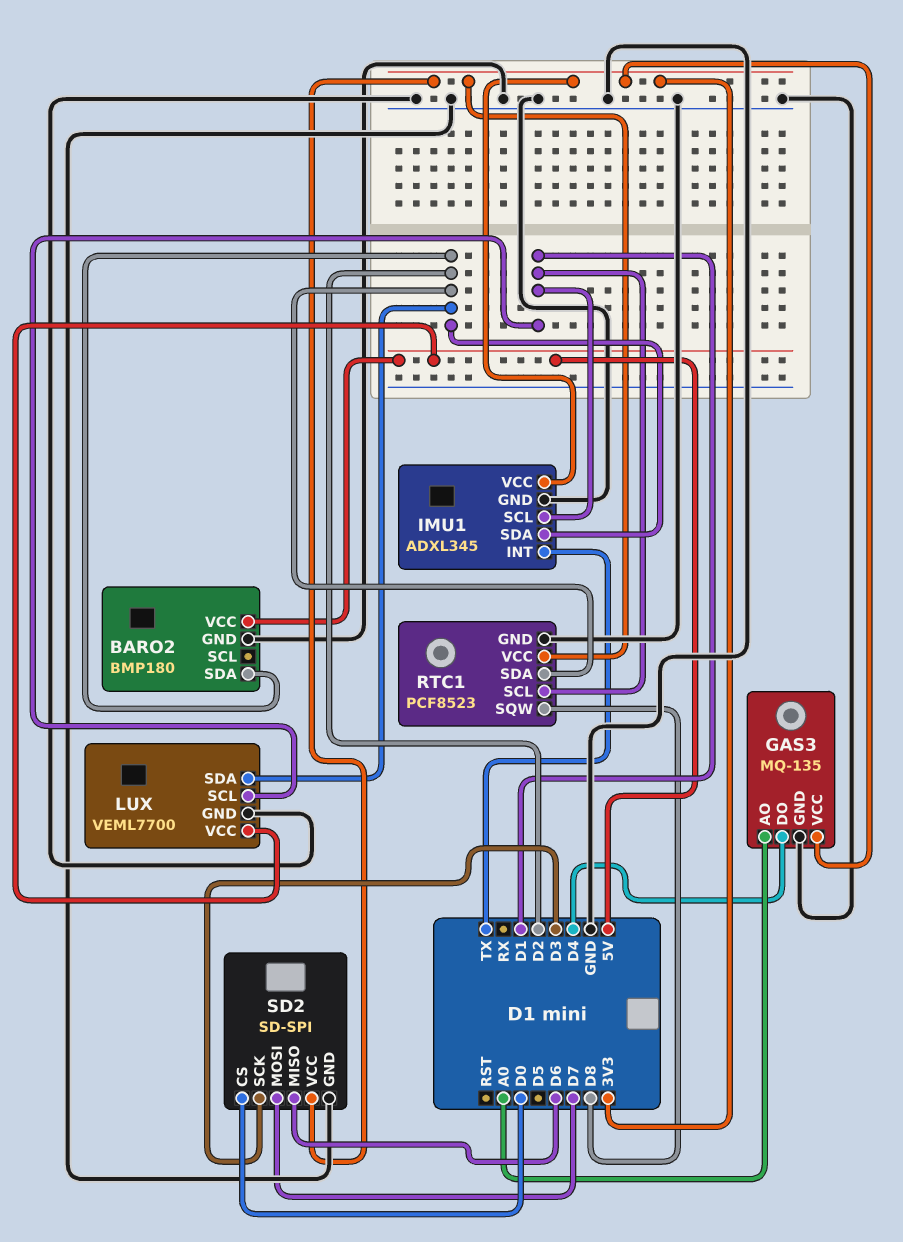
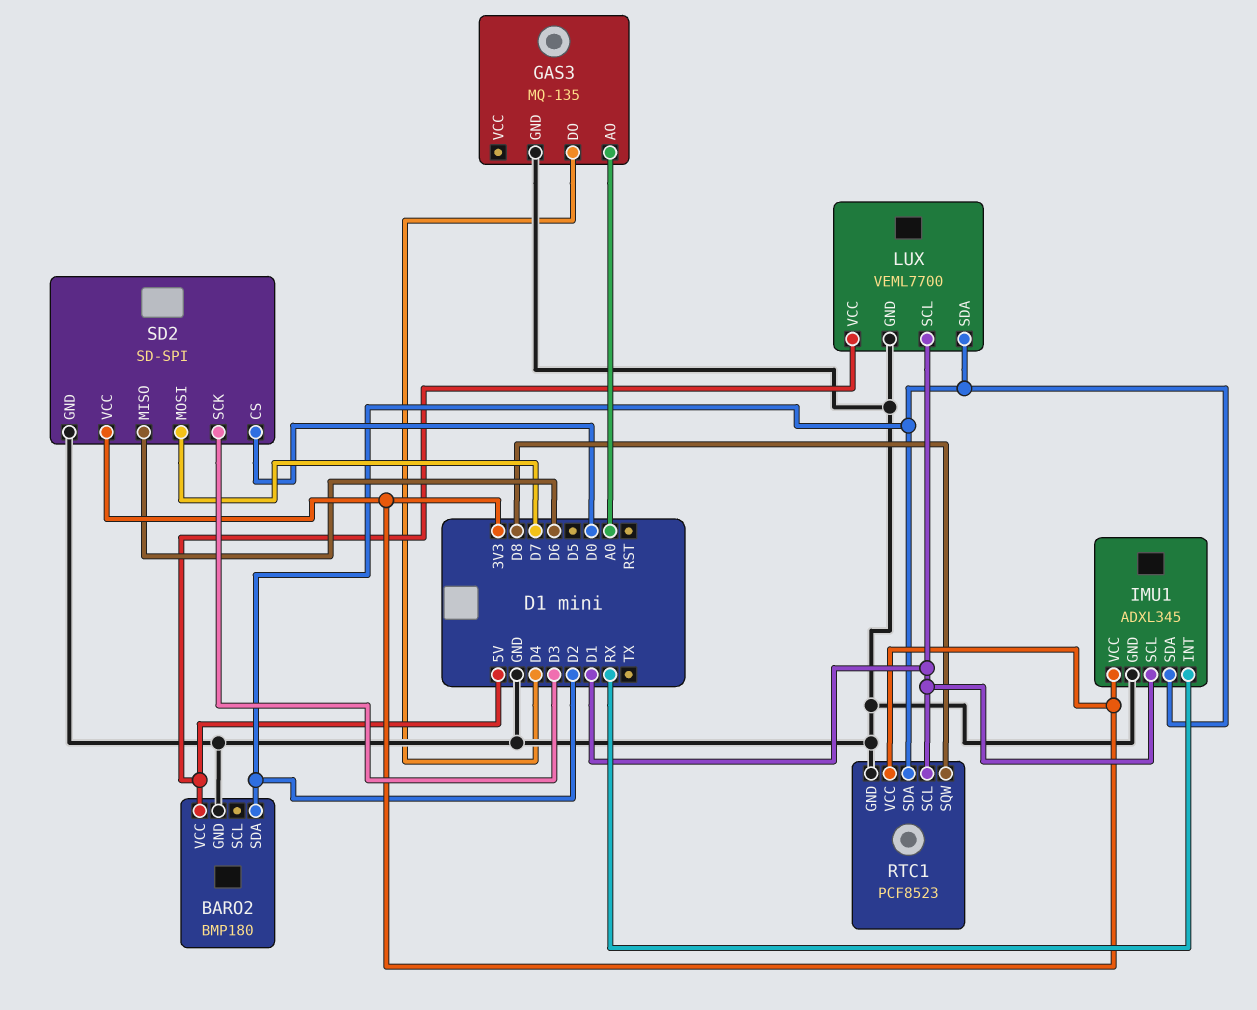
GAS3 pin VCC: 3V3 -> none
IMU1 pin INT: TX -> RX

